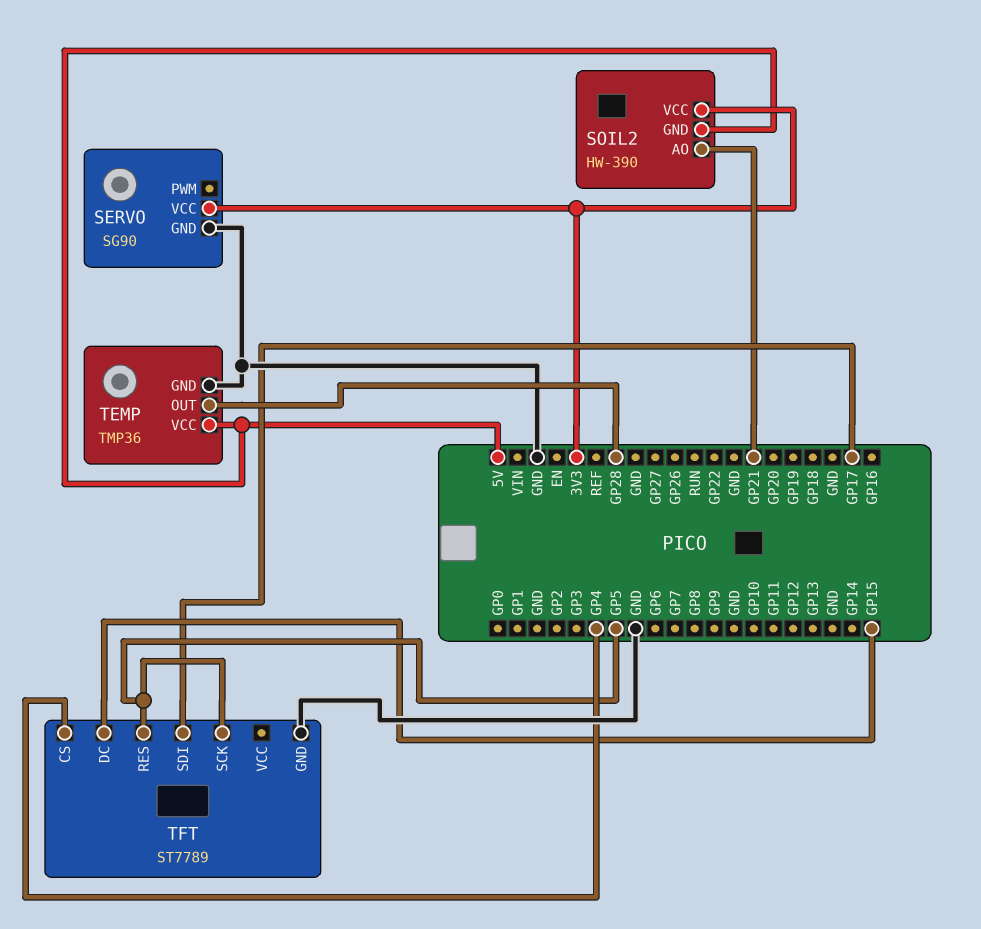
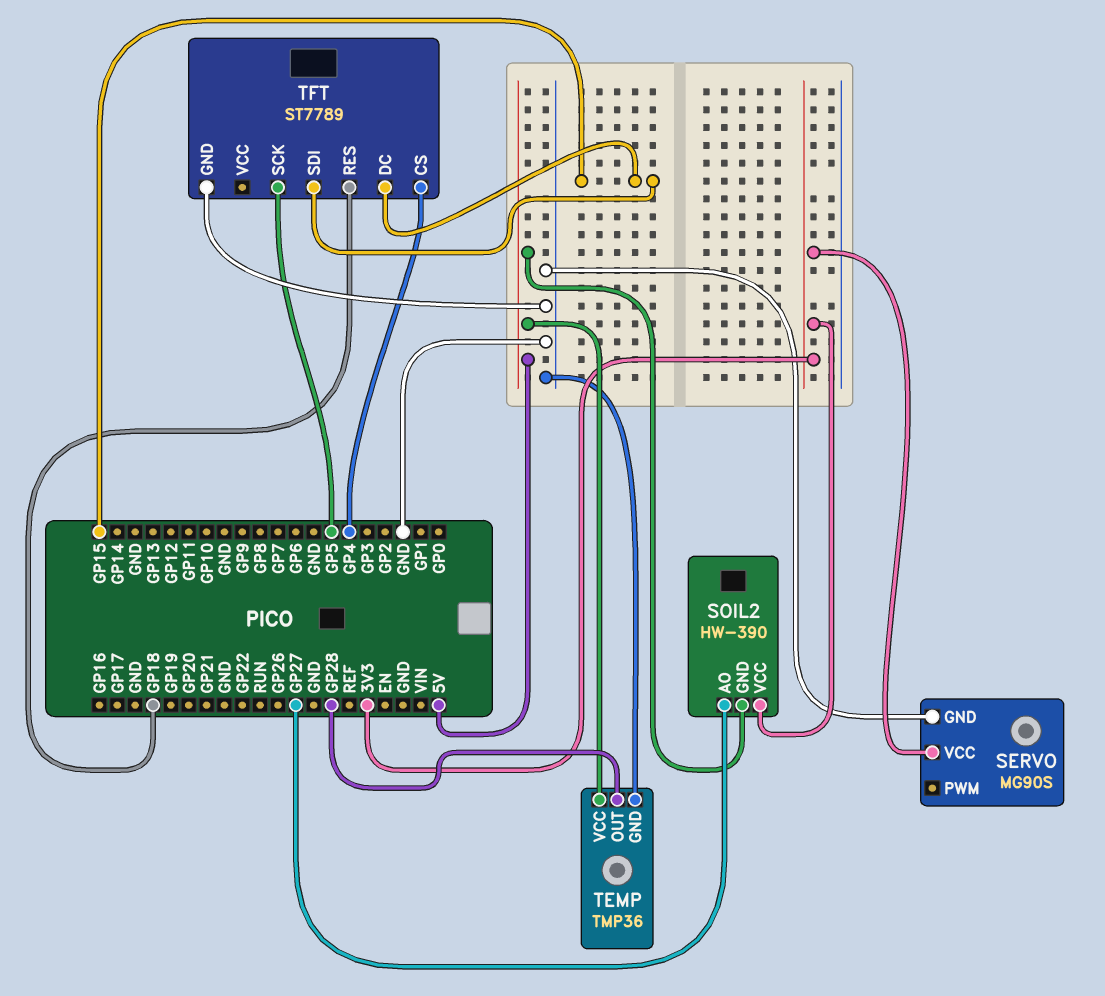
SERVO: SG90 -> MG90S
SOIL2 pin AO: GP21 -> GP27
TFT pin RES: GP5 -> GP18
TFT pin SDI: GP17 -> GP15

